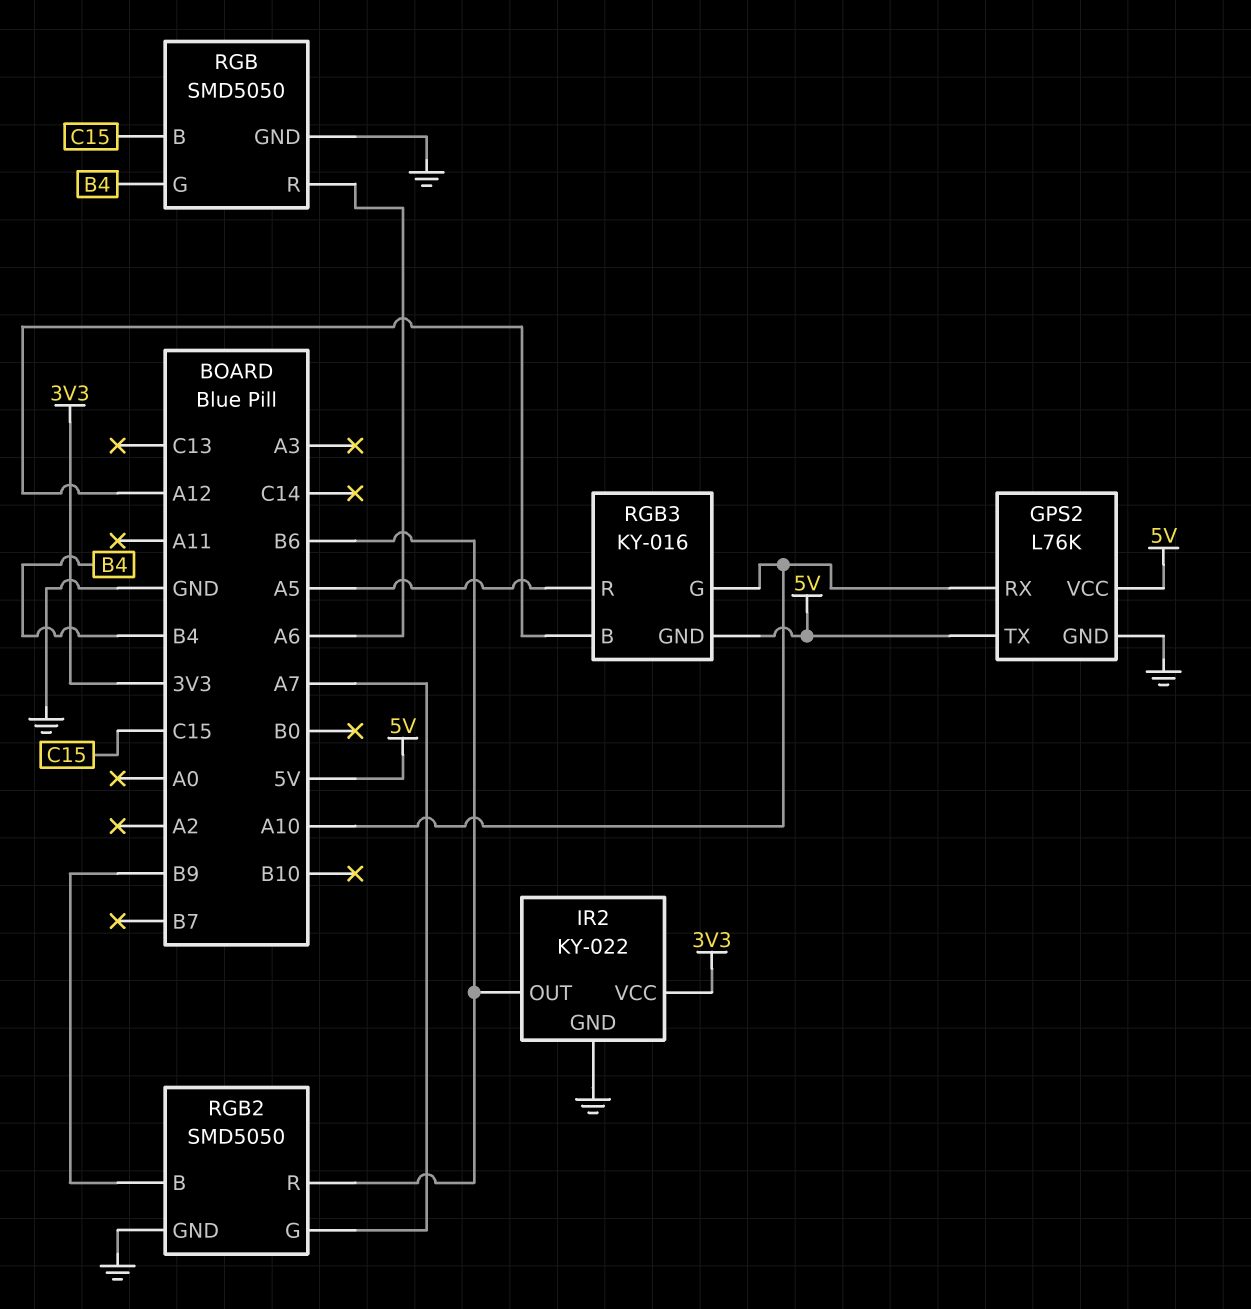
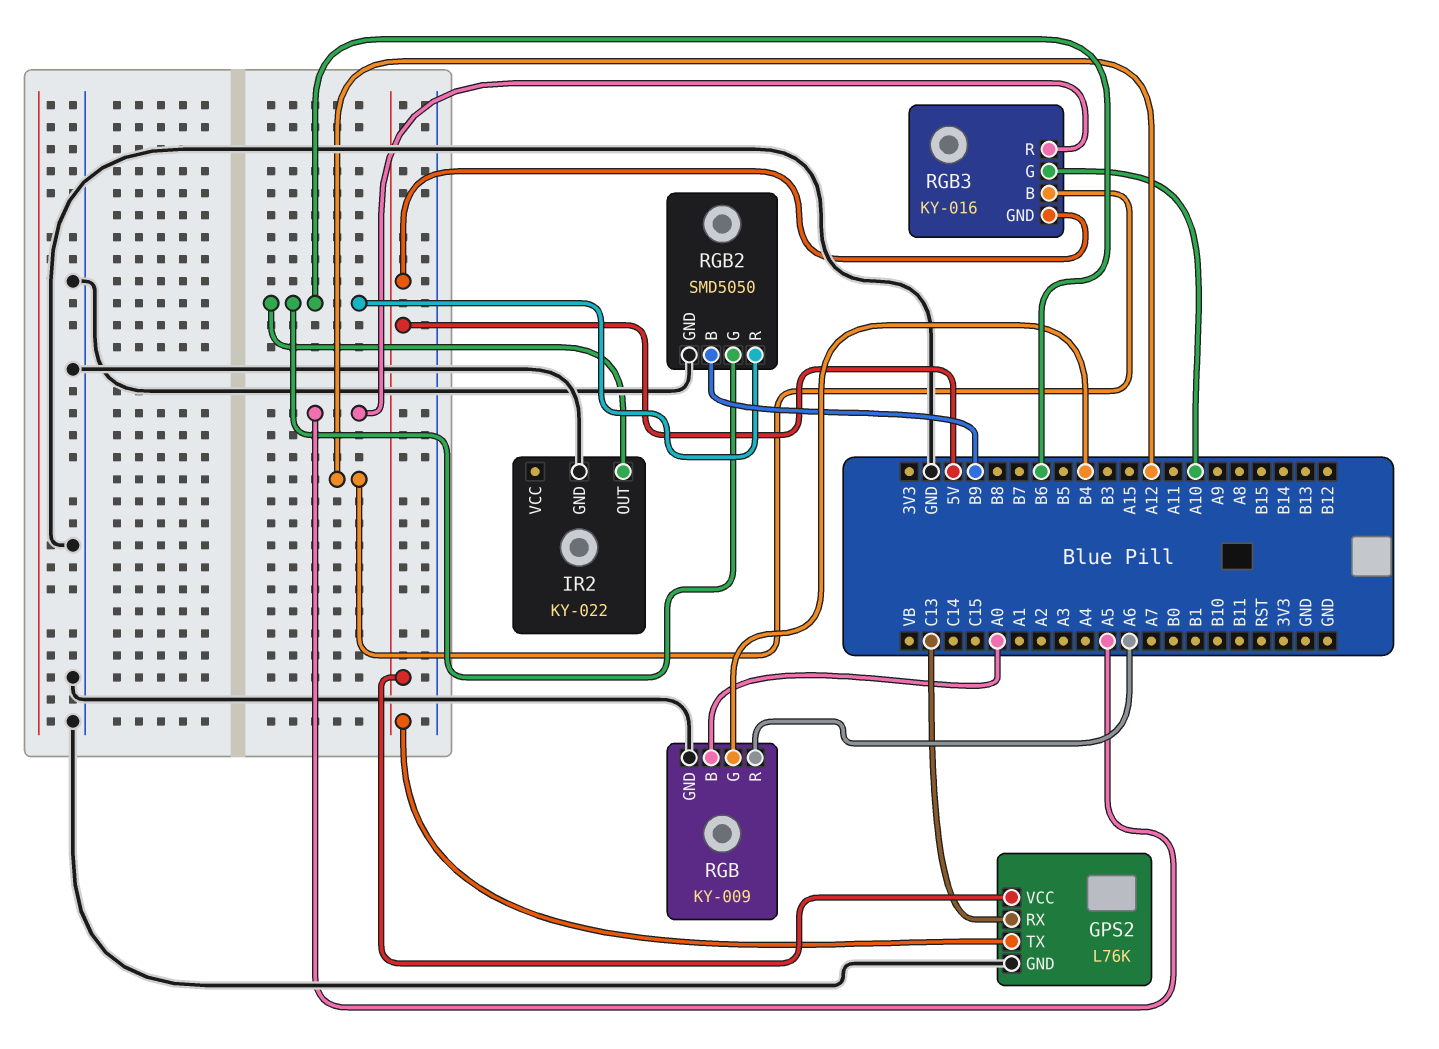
GPS2 pin RX: A10 -> C13
IR2 pin VCC: 3V3 -> none
RGB: SMD5050 -> KY-009
RGB pin B: C15 -> A0
RGB2 pin G: A7 -> B6

